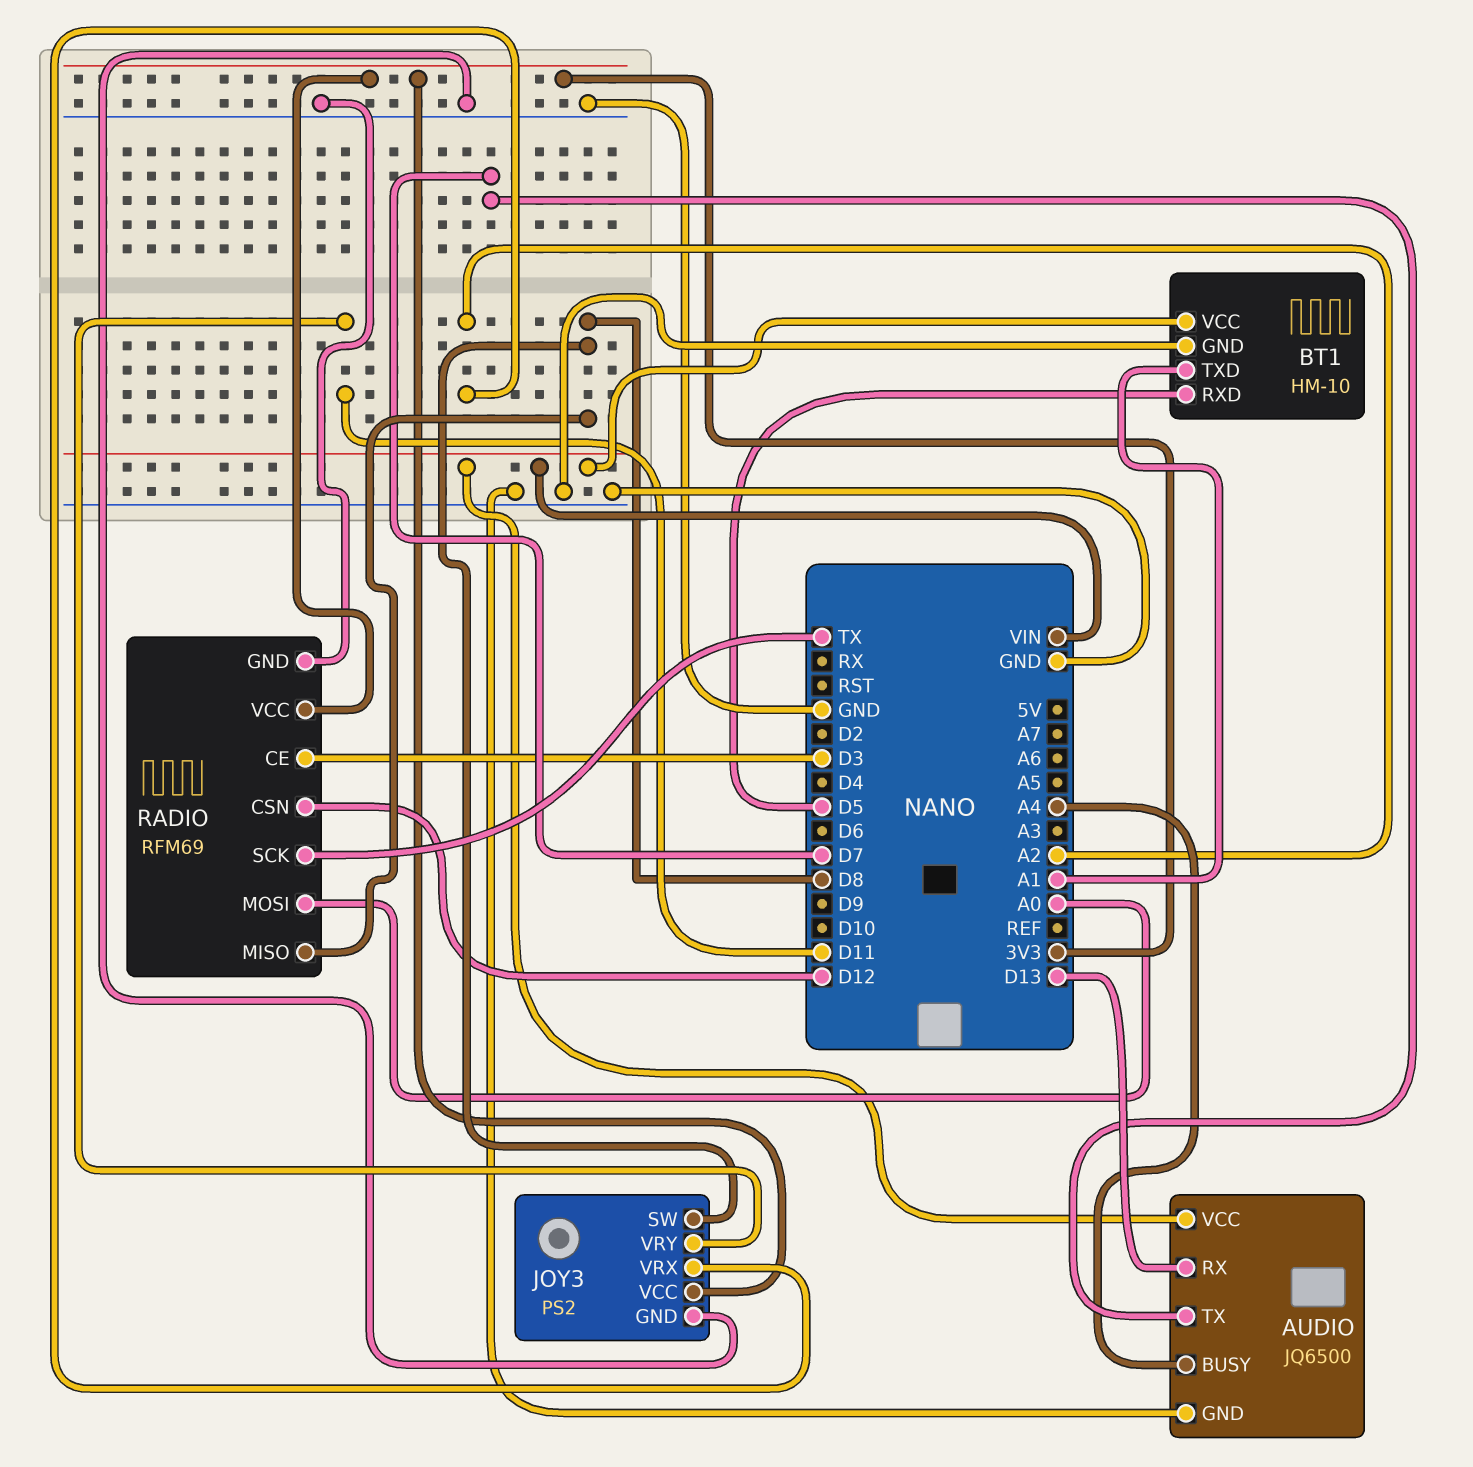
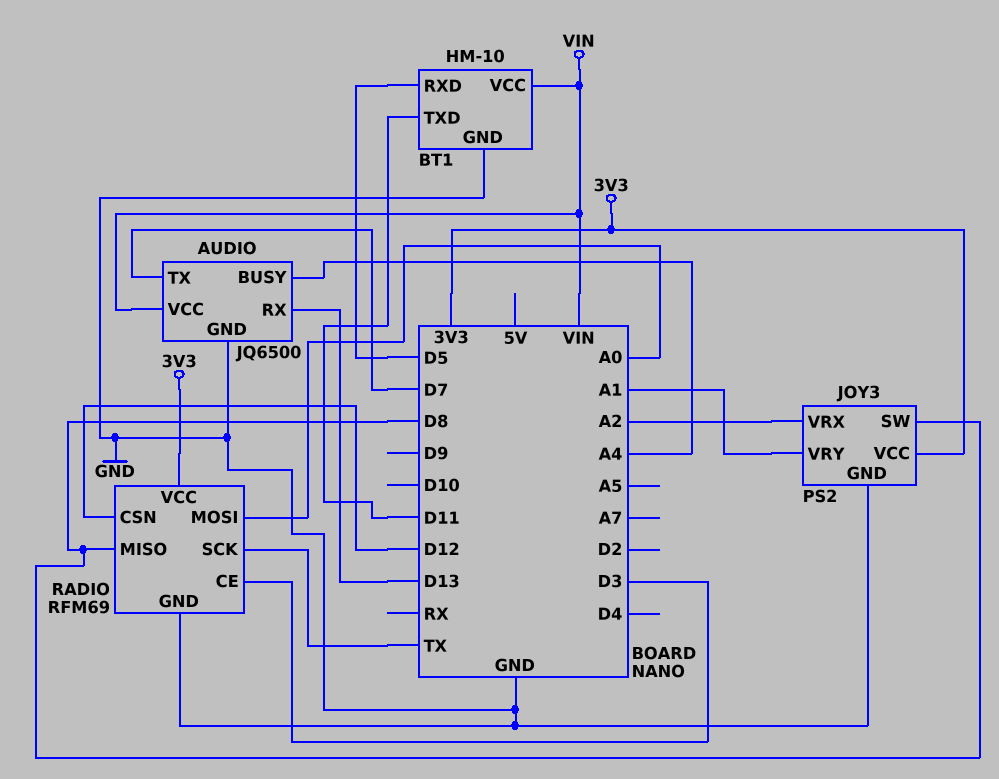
BT1 pin TXD: A1 -> D11
JOY3 pin VRY: D11 -> A1

